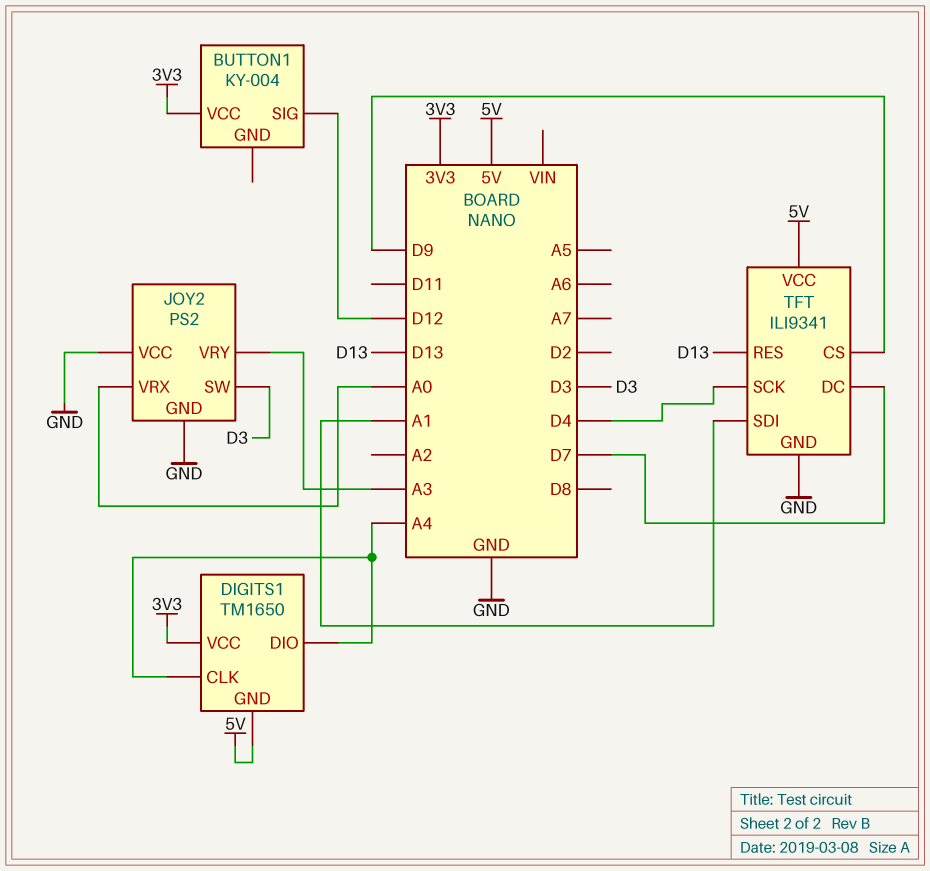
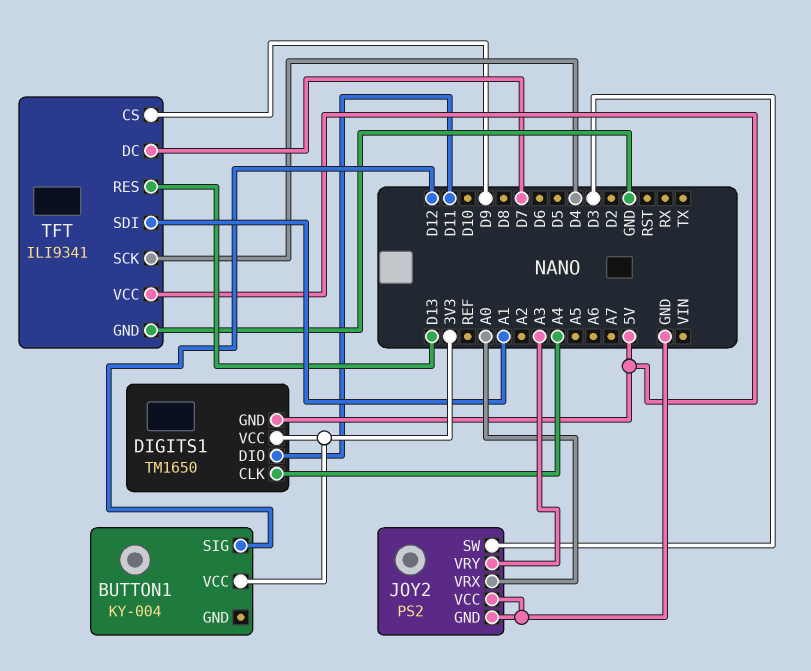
DIGITS1 pin DIO: A4 -> D11

